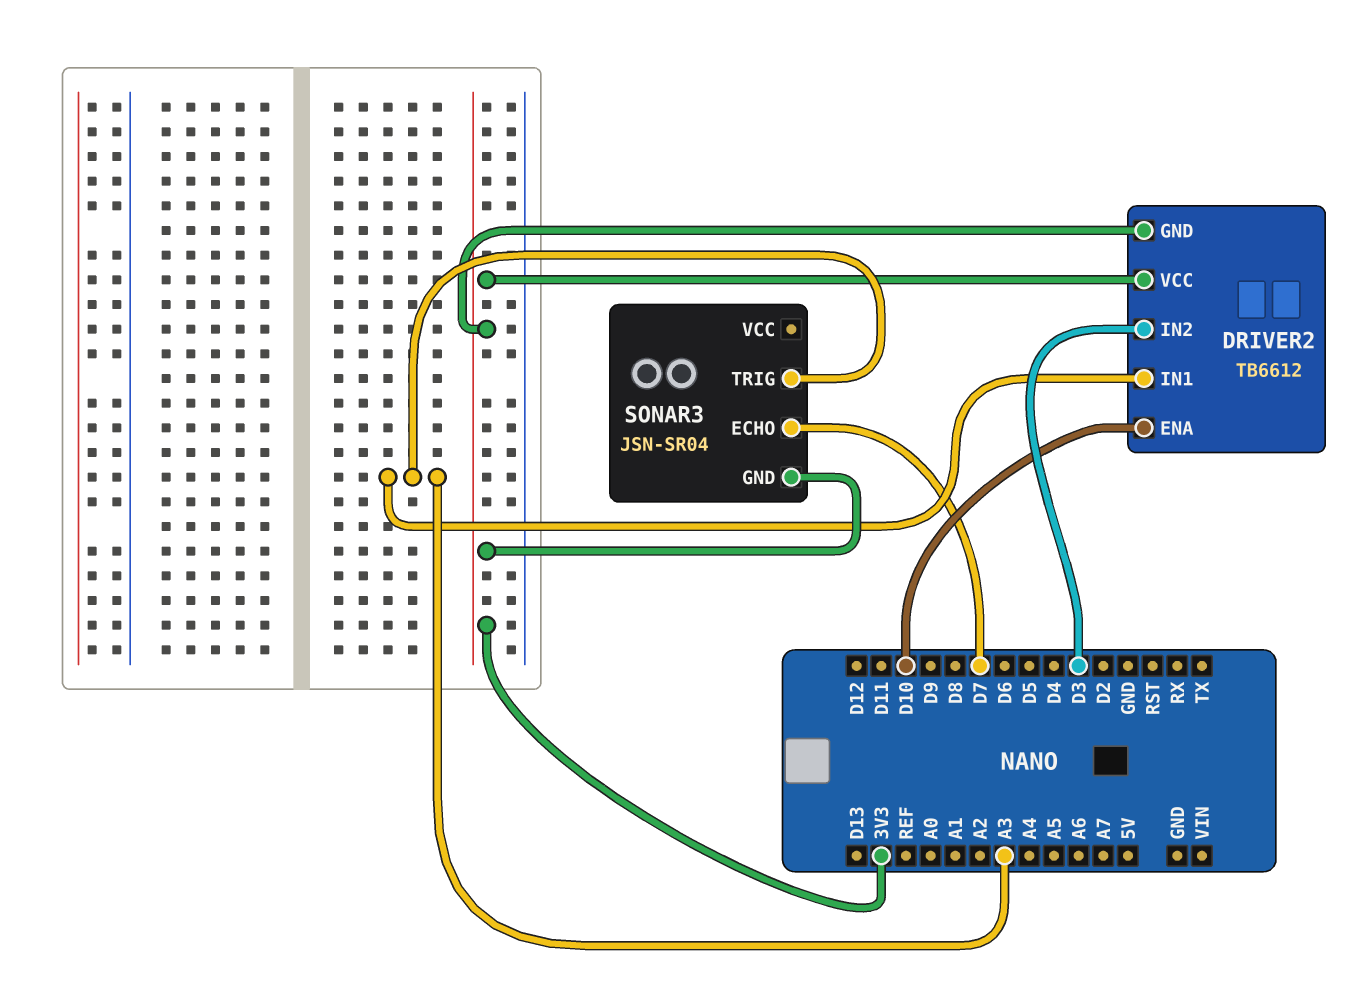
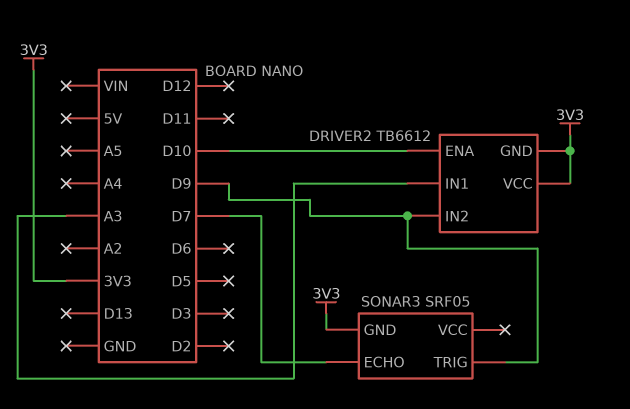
DRIVER2 pin IN2: D3 -> D9
SONAR3: JSN-SR04 -> SRF05
SONAR3 pin TRIG: A3 -> D9

